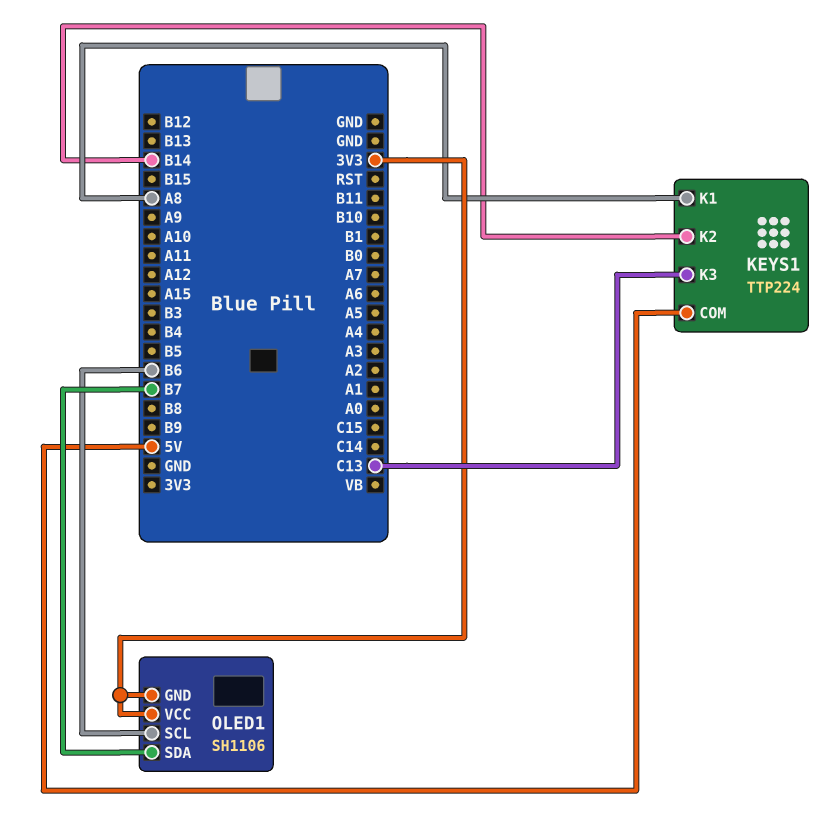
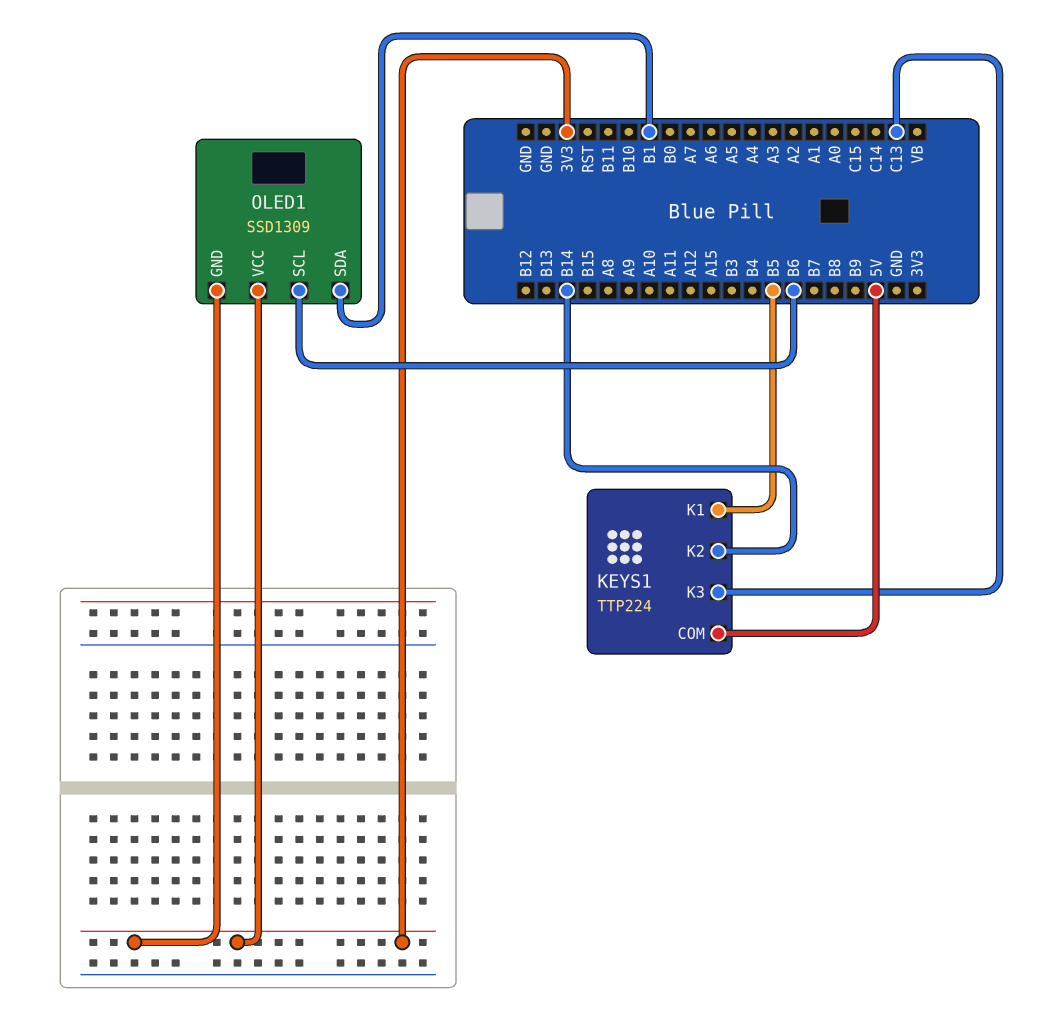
KEYS1 pin K1: A8 -> B5
OLED1: SH1106 -> SSD1309
OLED1 pin SDA: B7 -> B1

